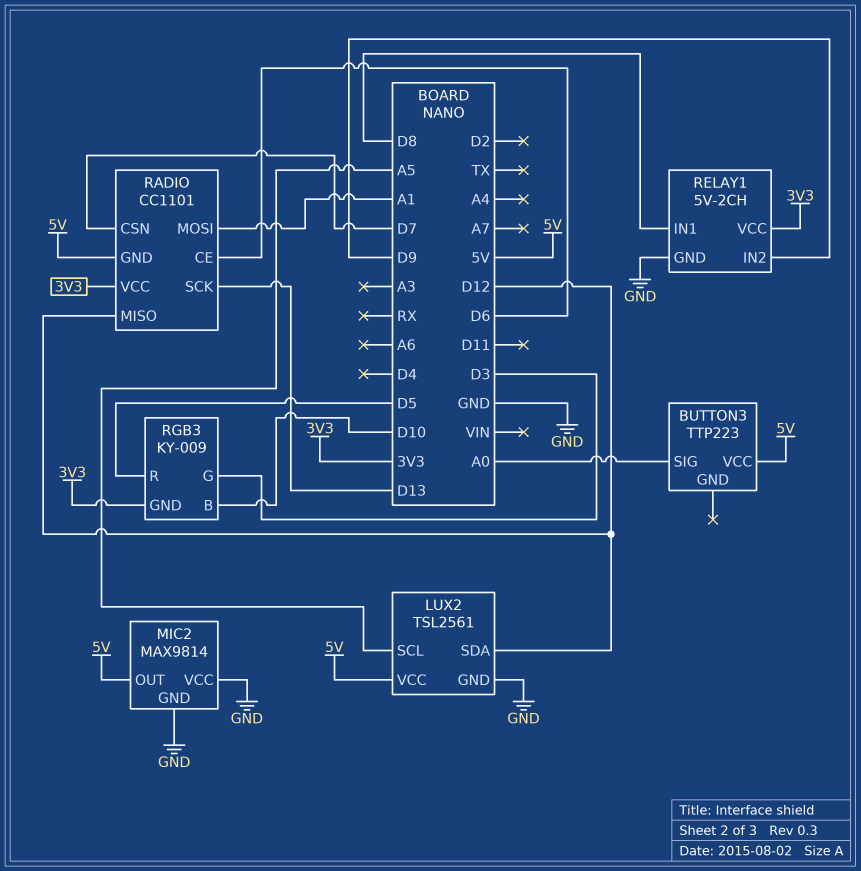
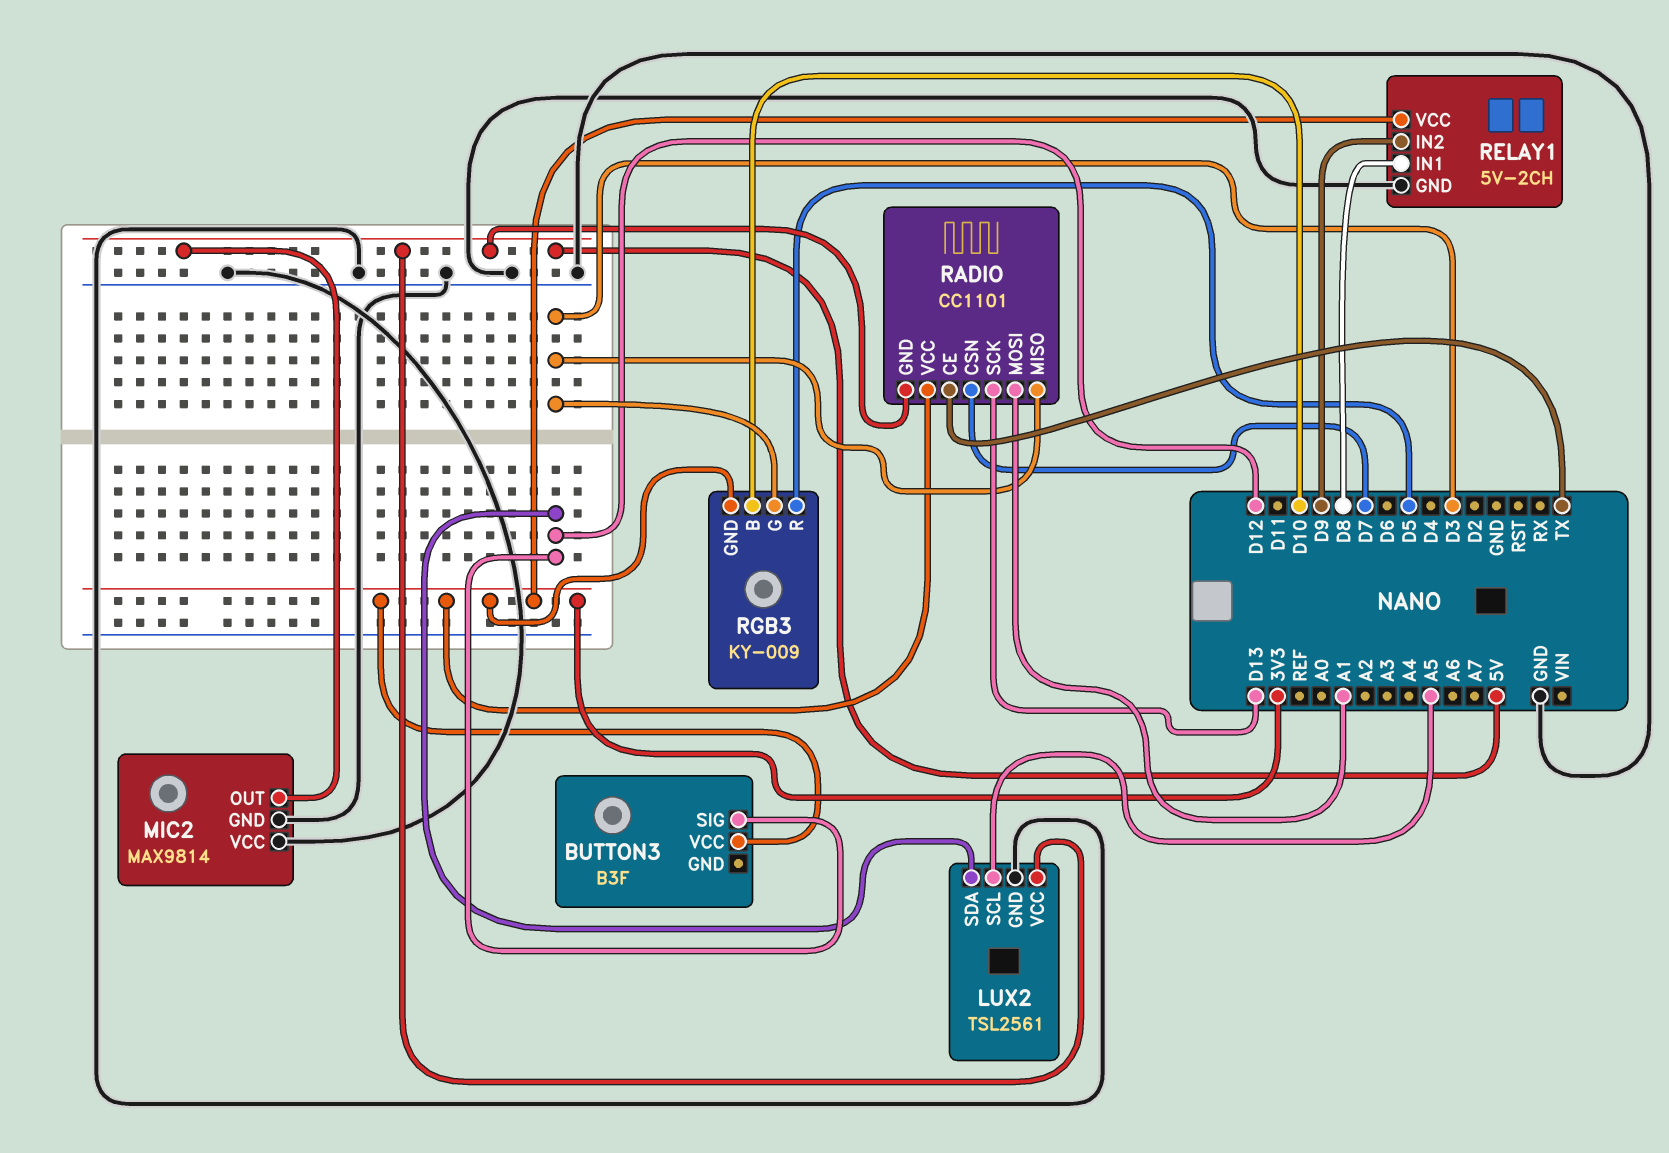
BUTTON3: TTP223 -> B3F
BUTTON3 pin SIG: A0 -> D12
BUTTON3 pin VCC: 5V -> 3V3
RADIO pin CE: D6 -> TX
RADIO pin MISO: D12 -> D3

